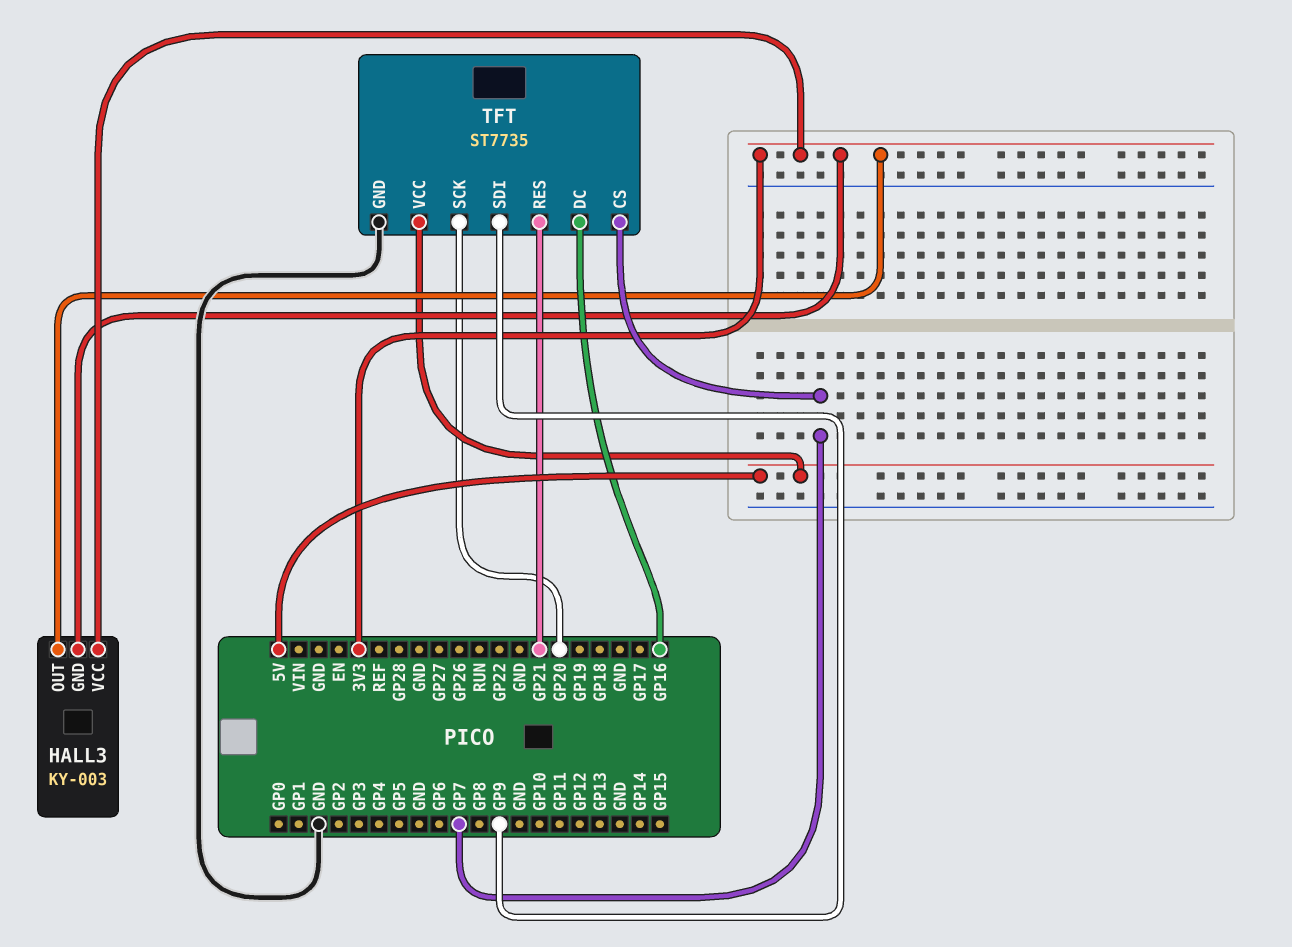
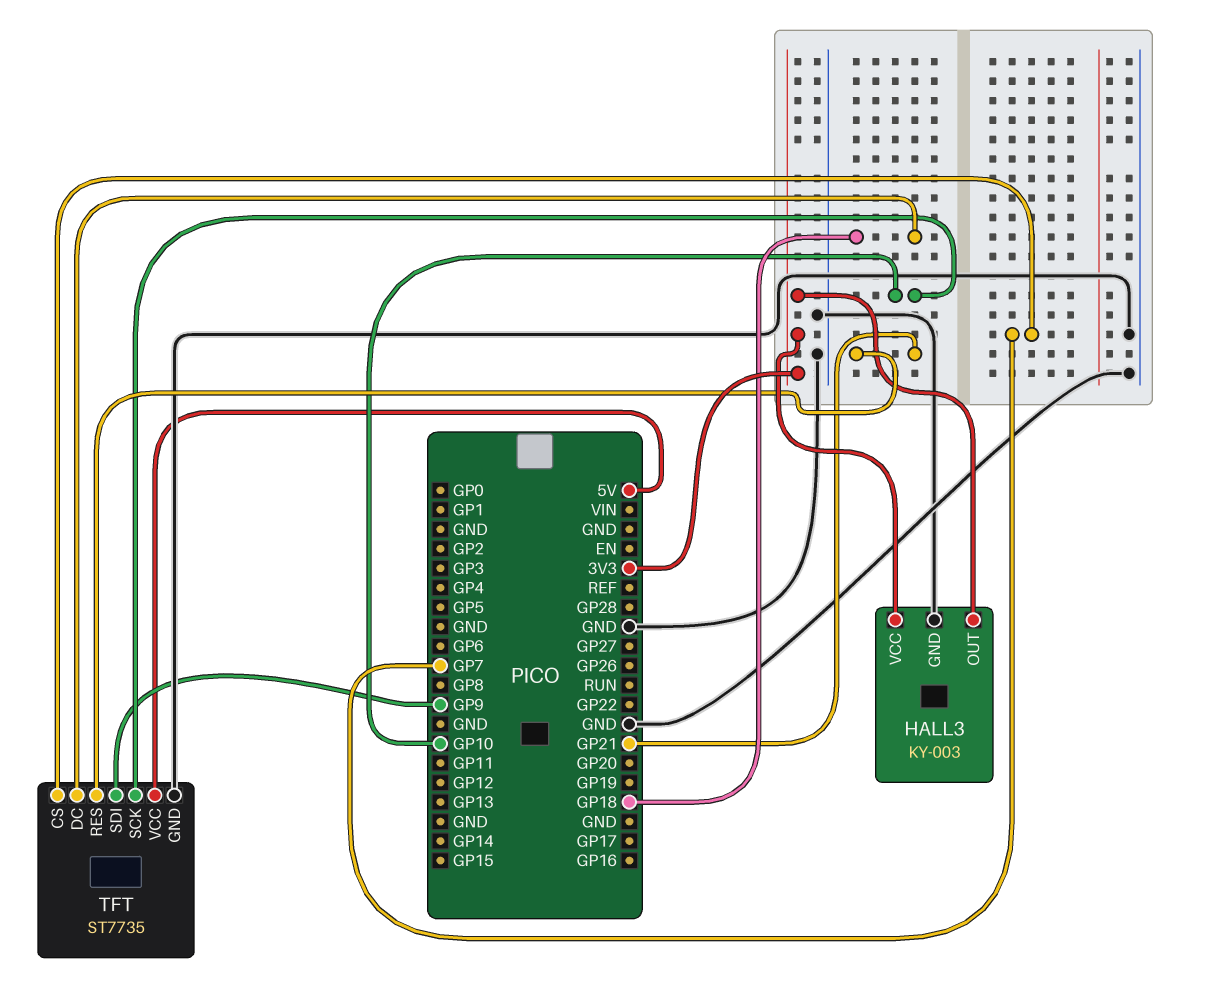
HALL3 pin GND: 3V3 -> GND
TFT pin DC: GP16 -> GP18
TFT pin SCK: GP20 -> GP10

